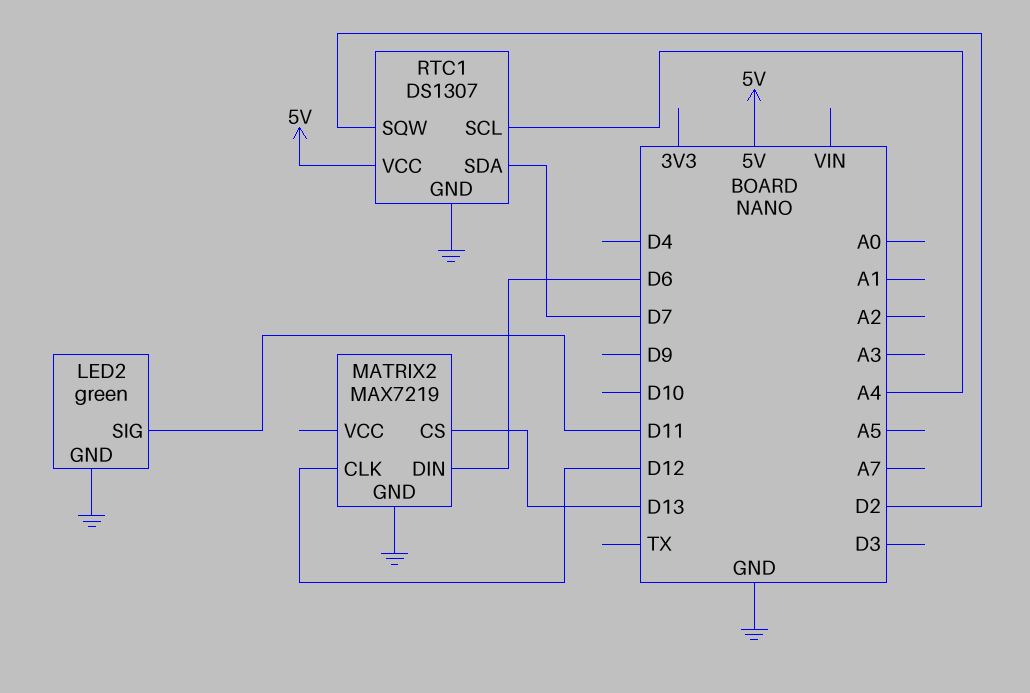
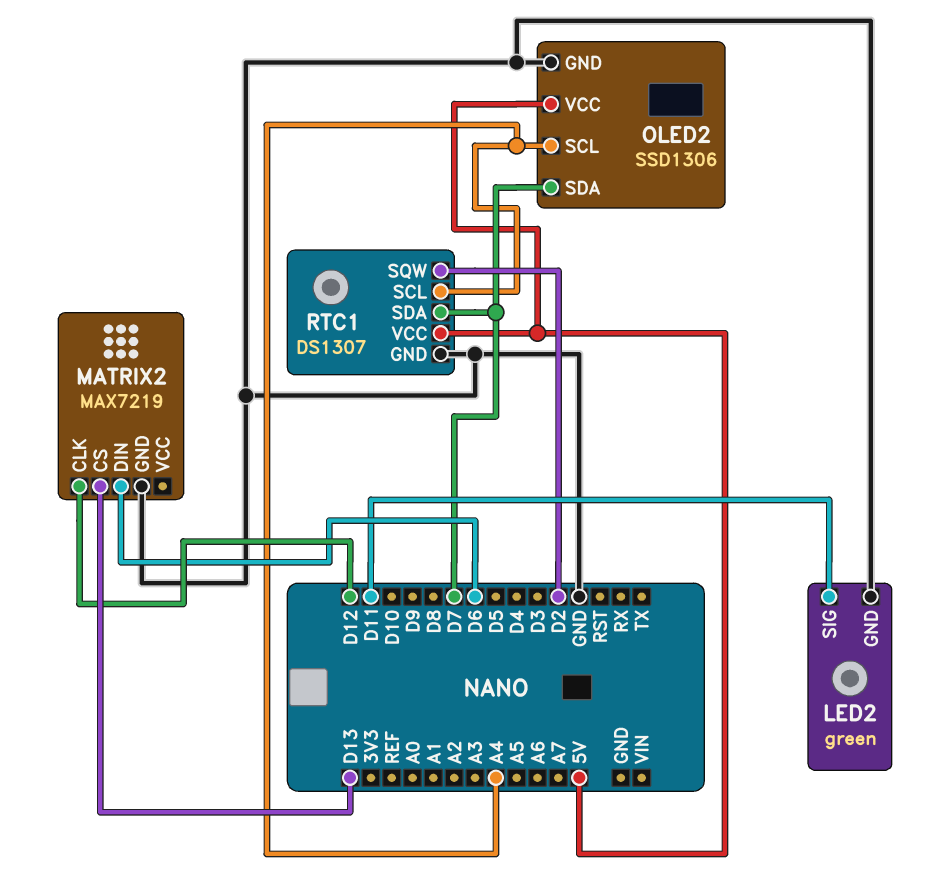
OLED2: none -> SSD1306
OLED2 pin GND: none -> GND
OLED2 pin SCL: none -> A4
OLED2 pin SDA: none -> D7
OLED2 pin VCC: none -> 5V

